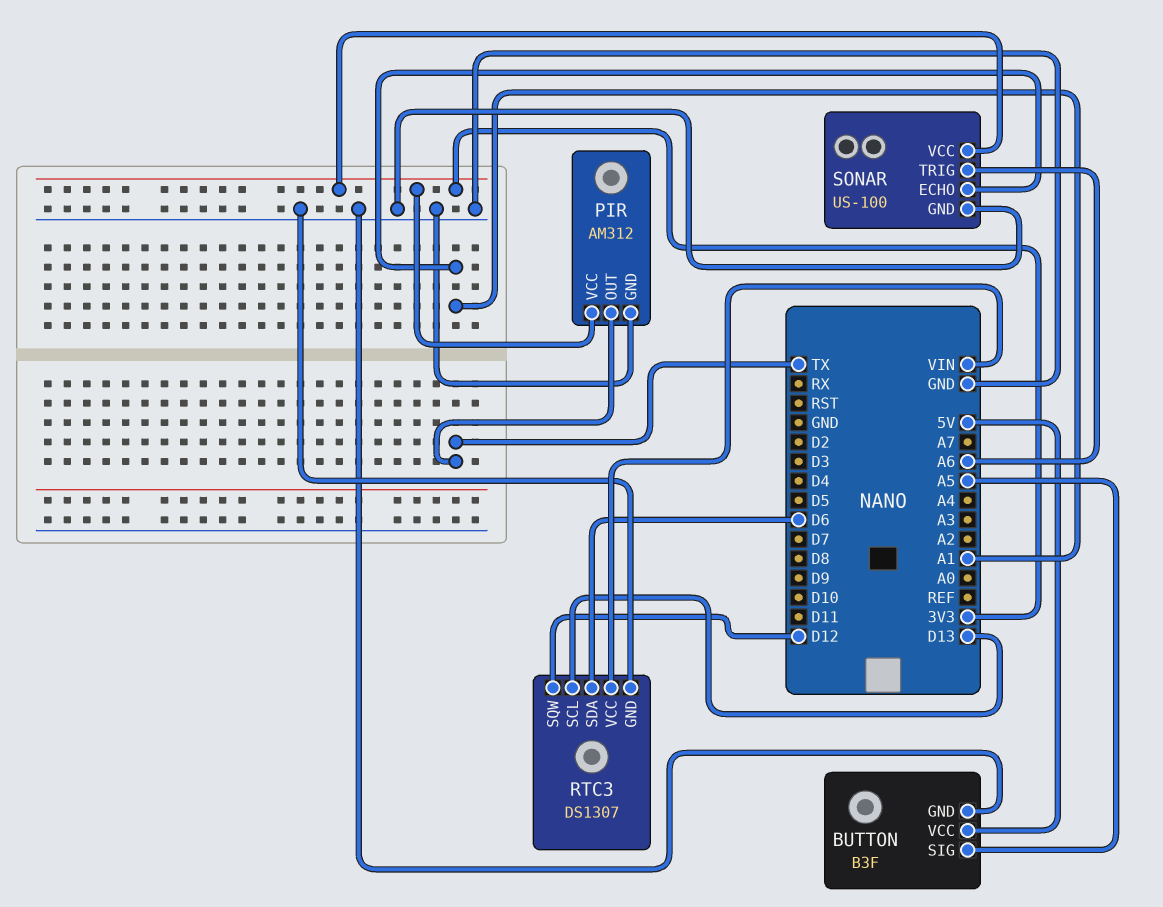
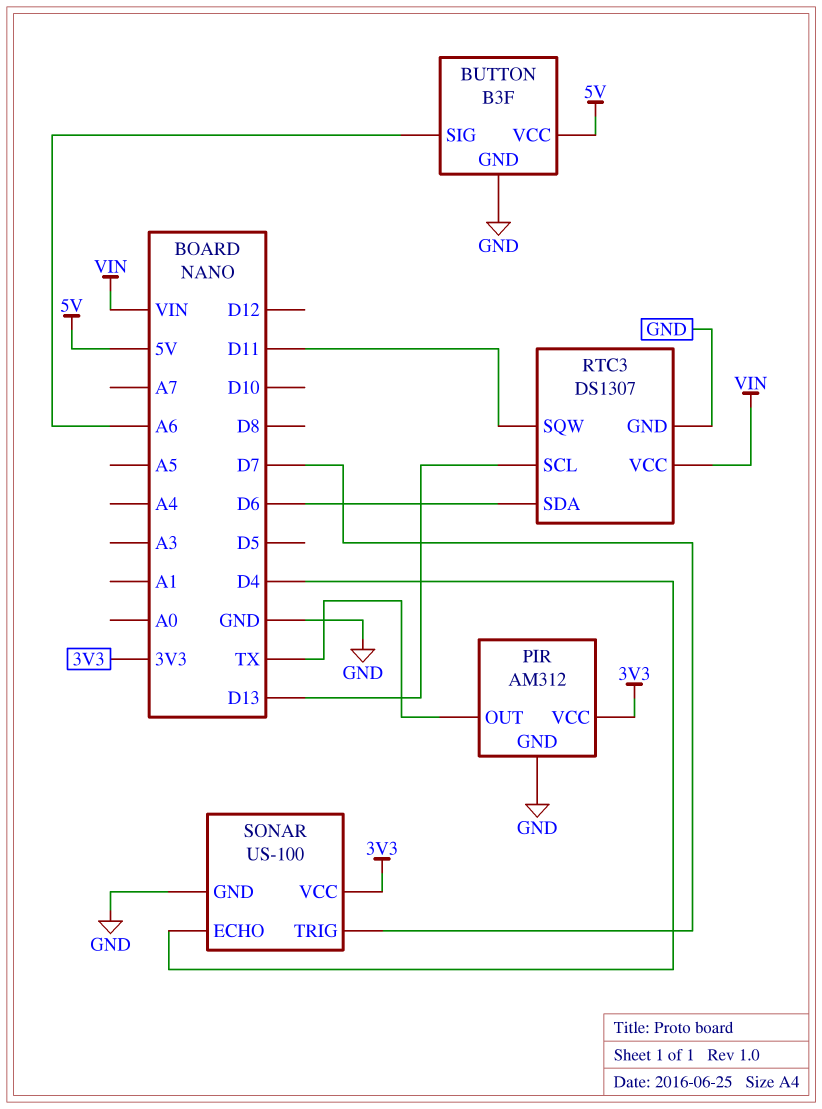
BUTTON pin SIG: A5 -> A6
RTC3 pin SQW: D12 -> D11
SONAR pin ECHO: A1 -> D4
SONAR pin TRIG: A6 -> D7

